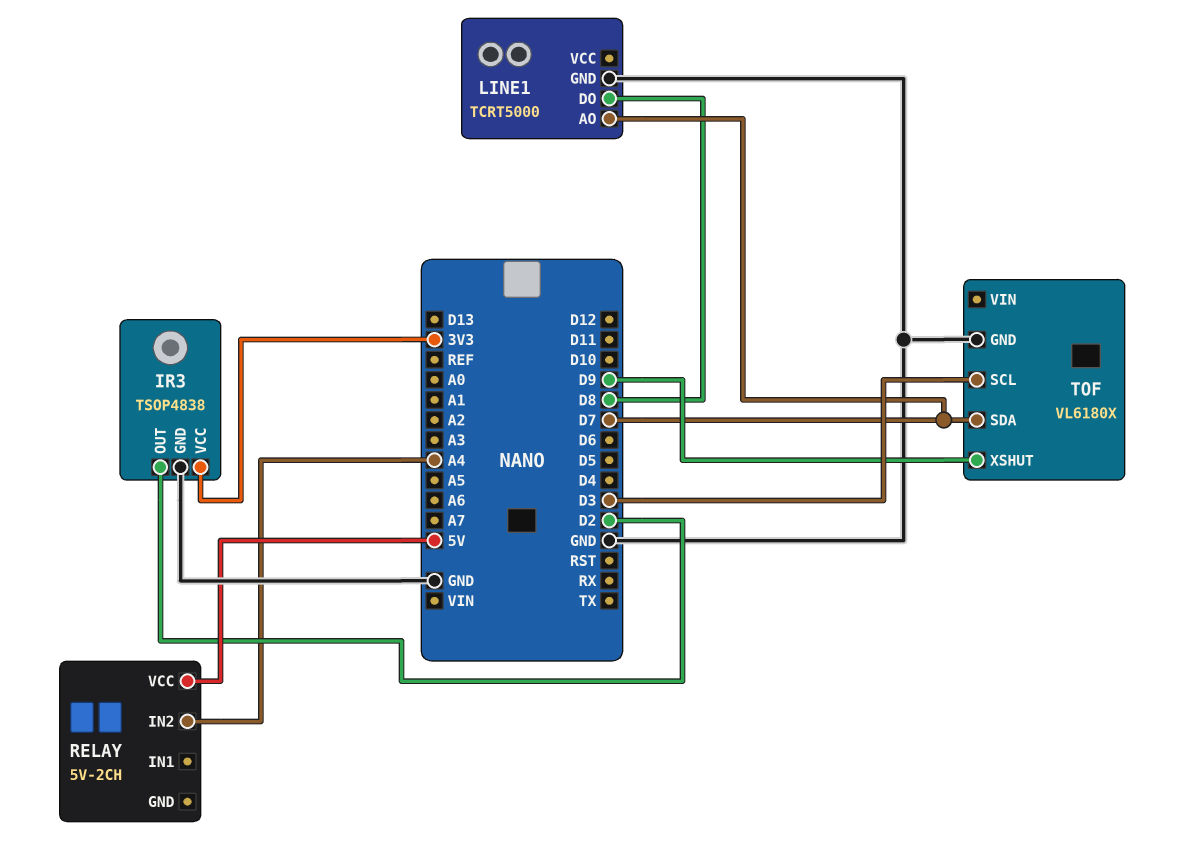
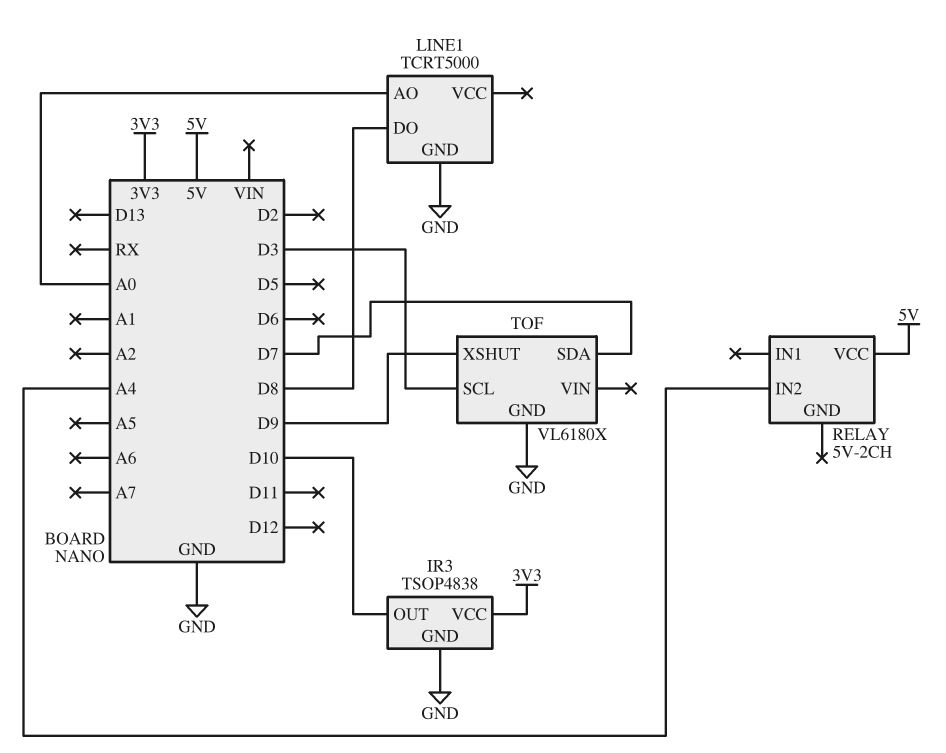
IR3 pin OUT: D2 -> D10
LINE1 pin AO: D7 -> A0

